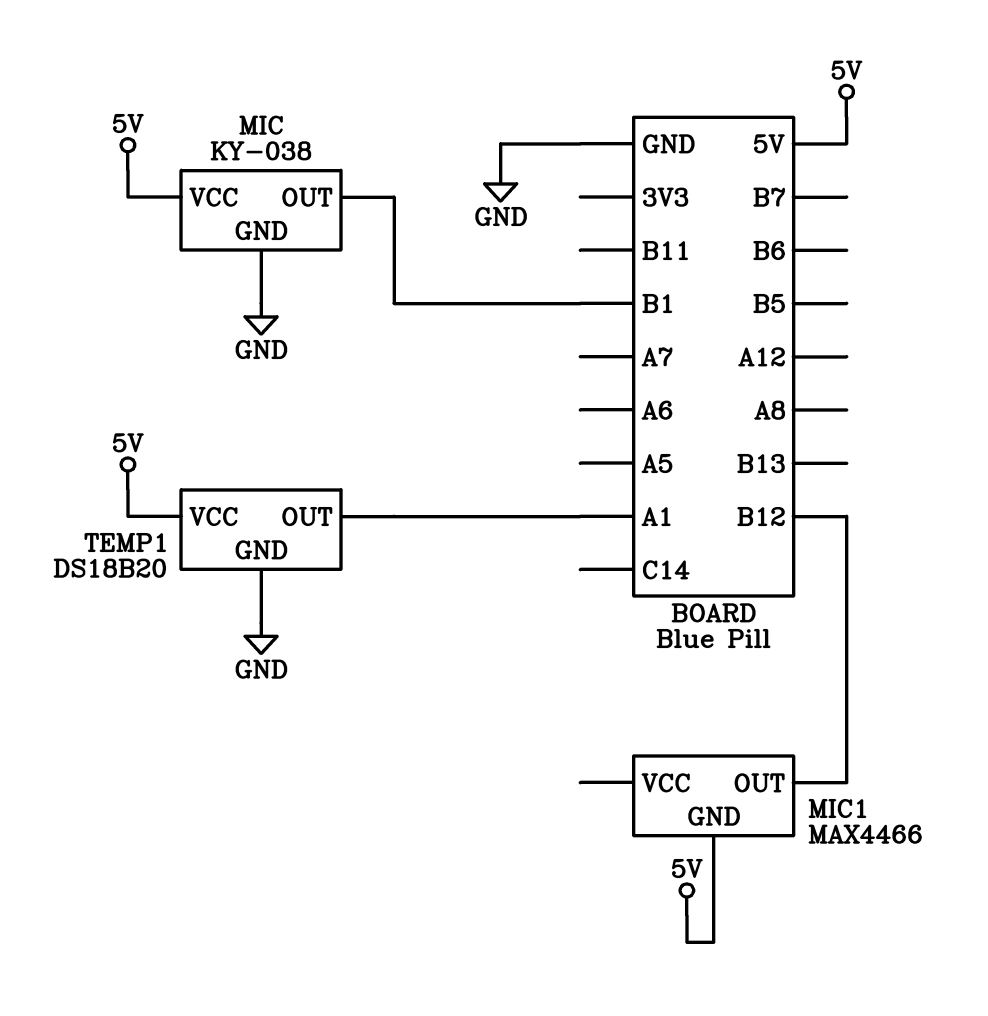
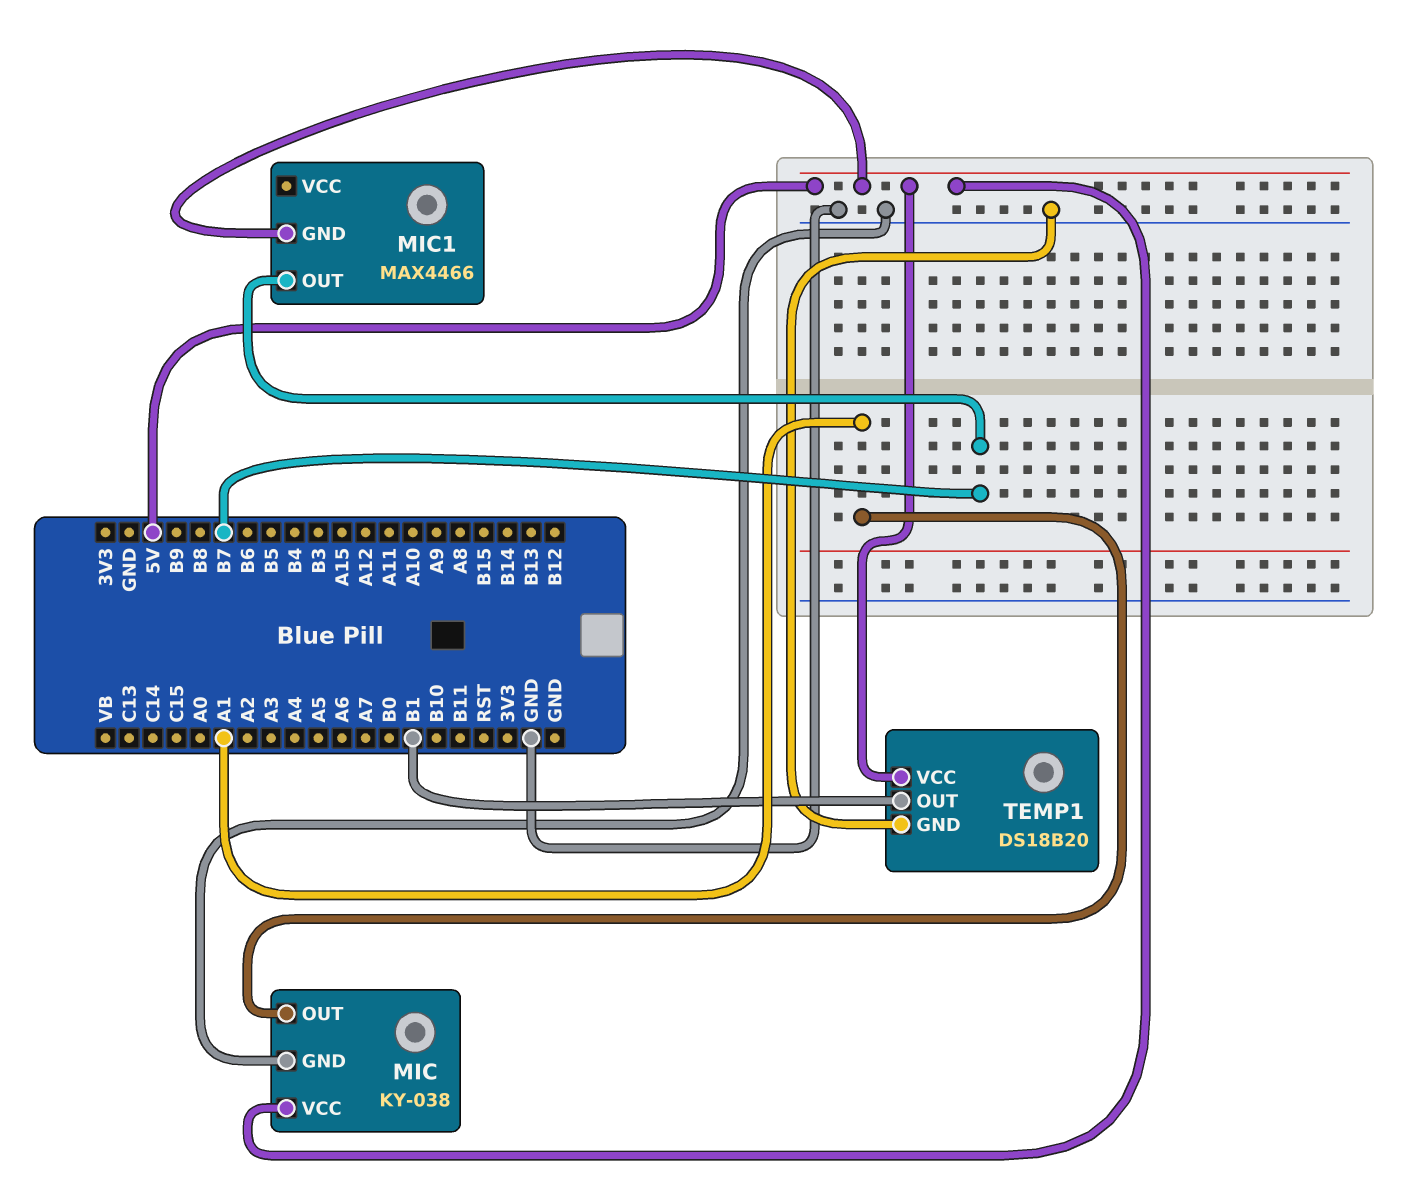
MIC pin OUT: B1 -> A1
MIC1 pin OUT: B12 -> B7
TEMP1 pin OUT: A1 -> B1

